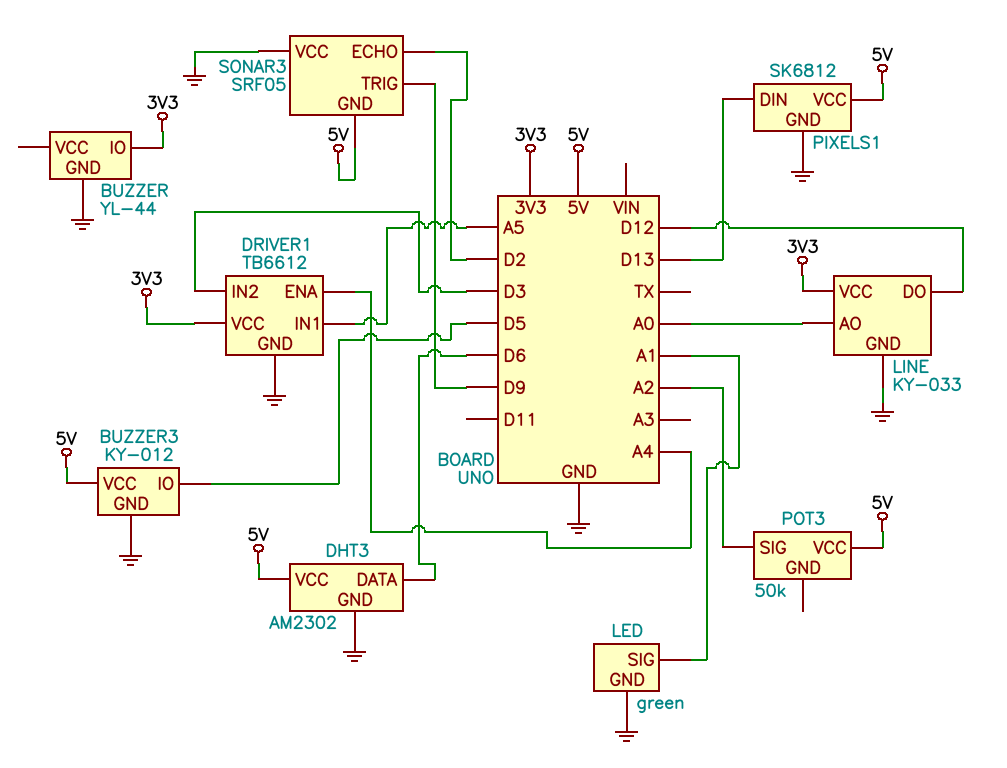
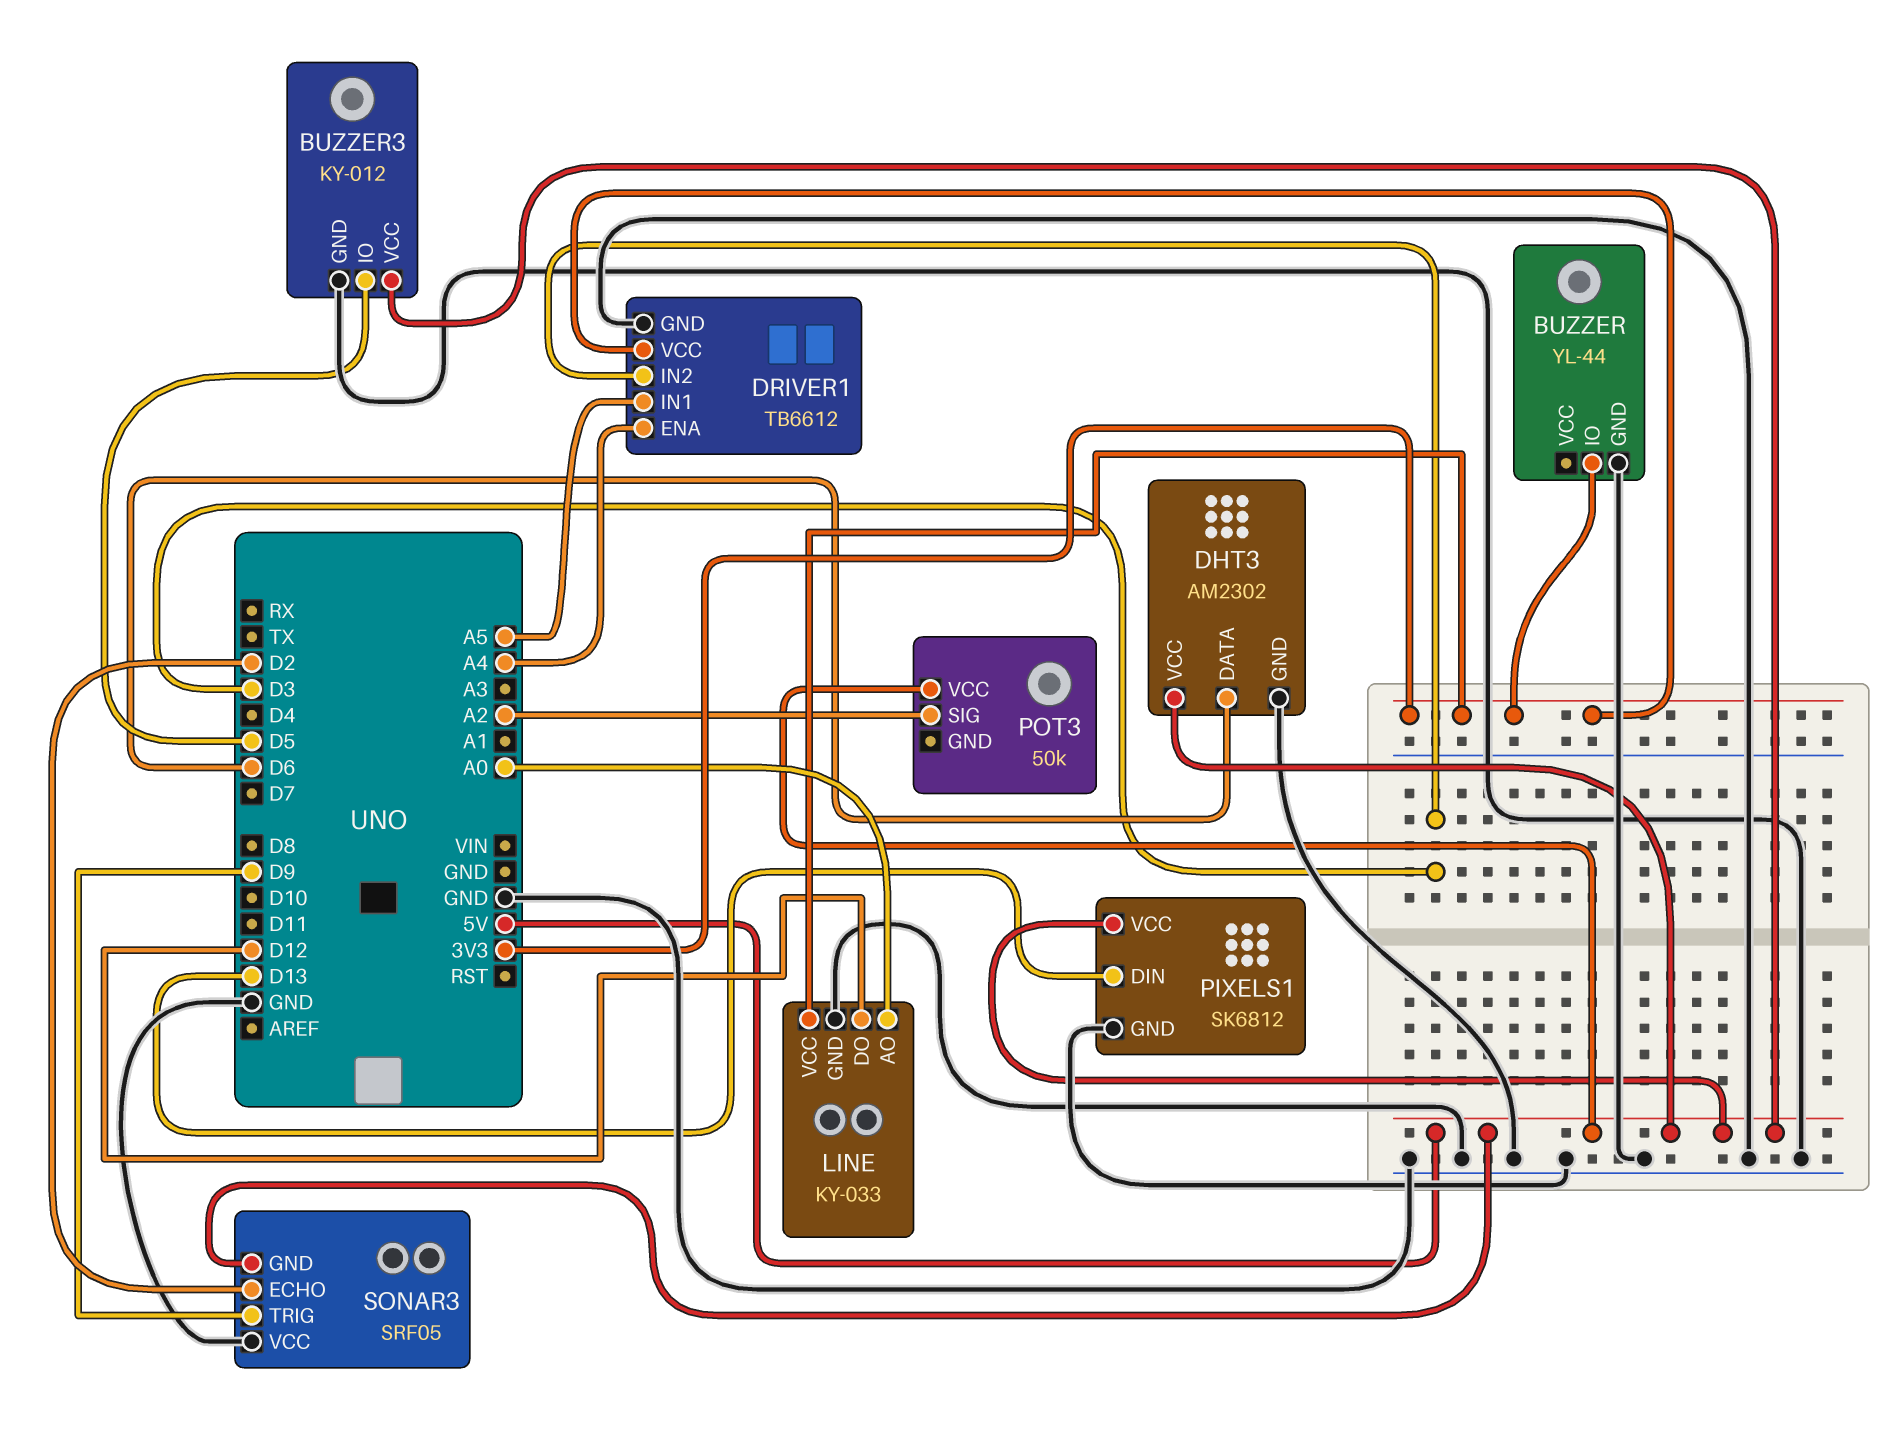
LED: green -> none
LED pin GND: GND -> none
LED pin SIG: A1 -> none

